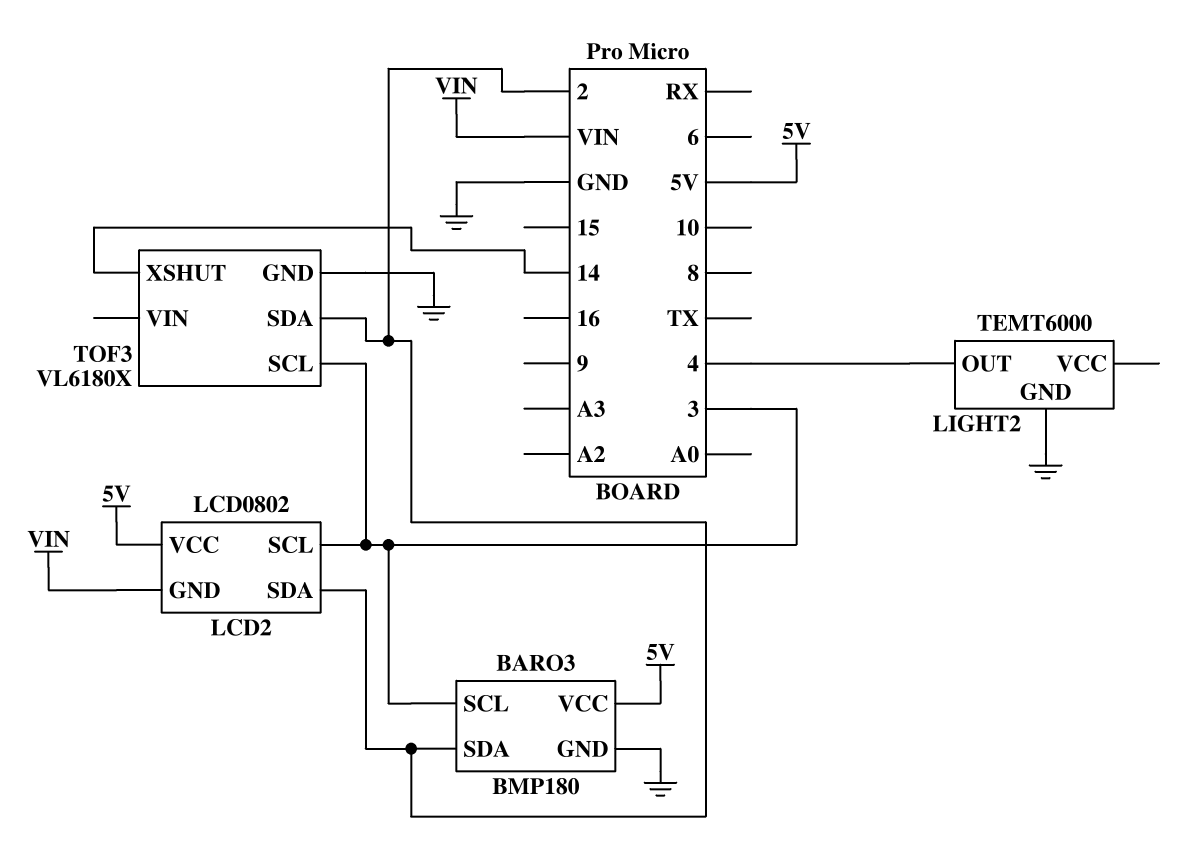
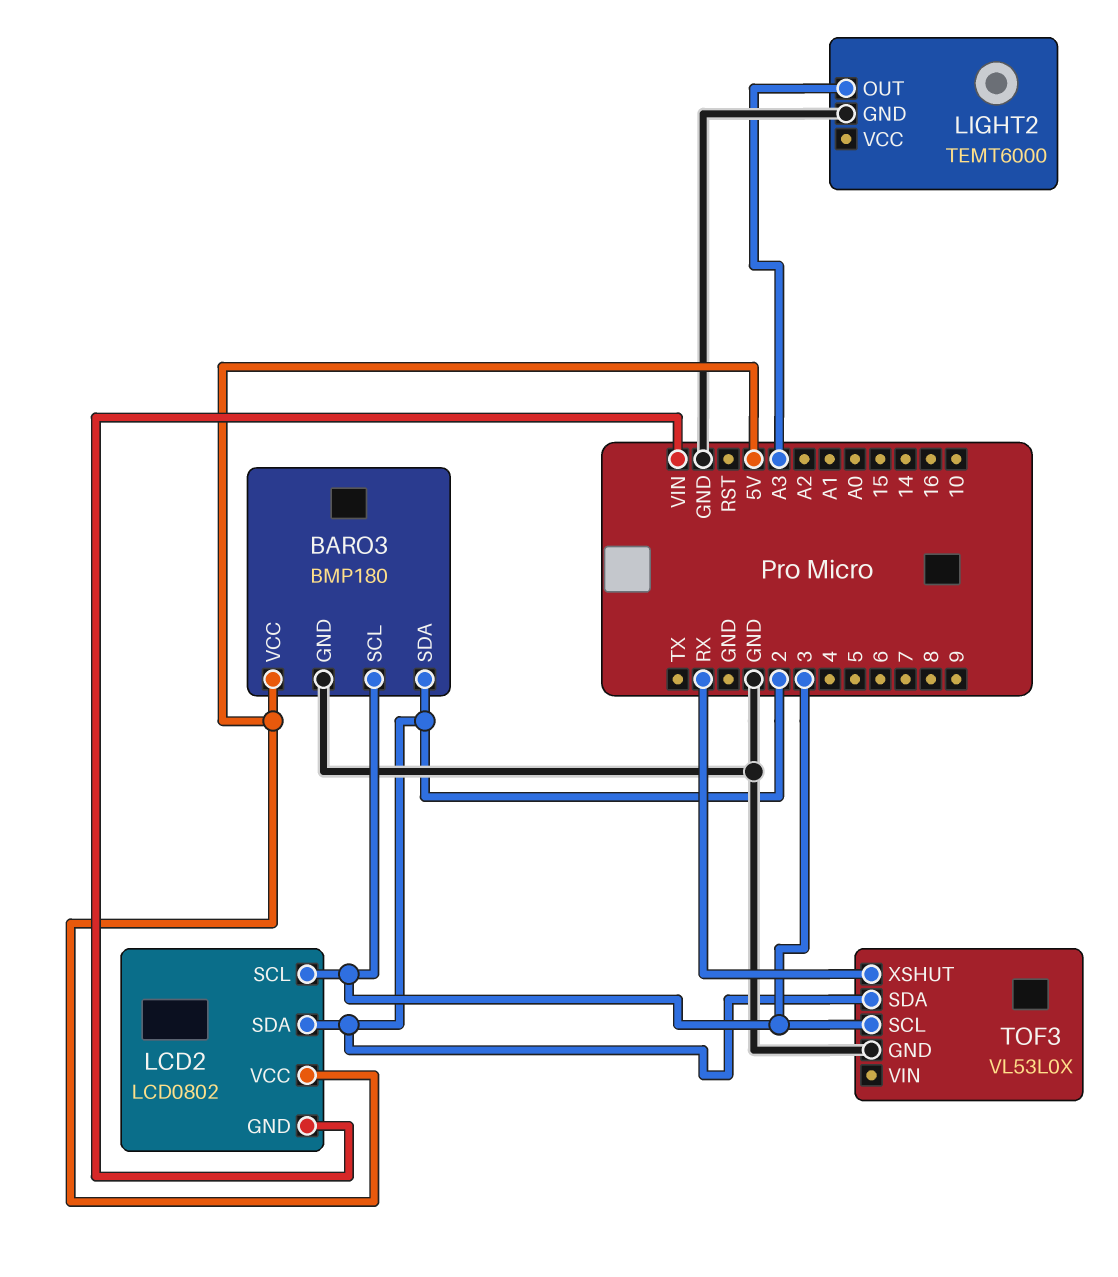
LIGHT2 pin OUT: 4 -> A3
TOF3: VL6180X -> VL53L0X
TOF3 pin XSHUT: 14 -> RX

